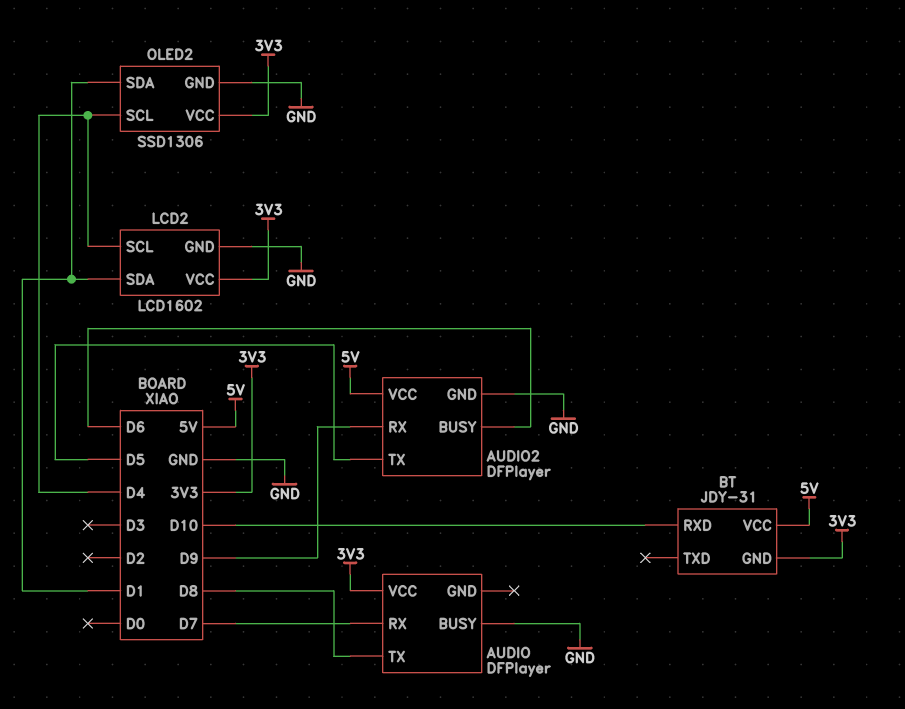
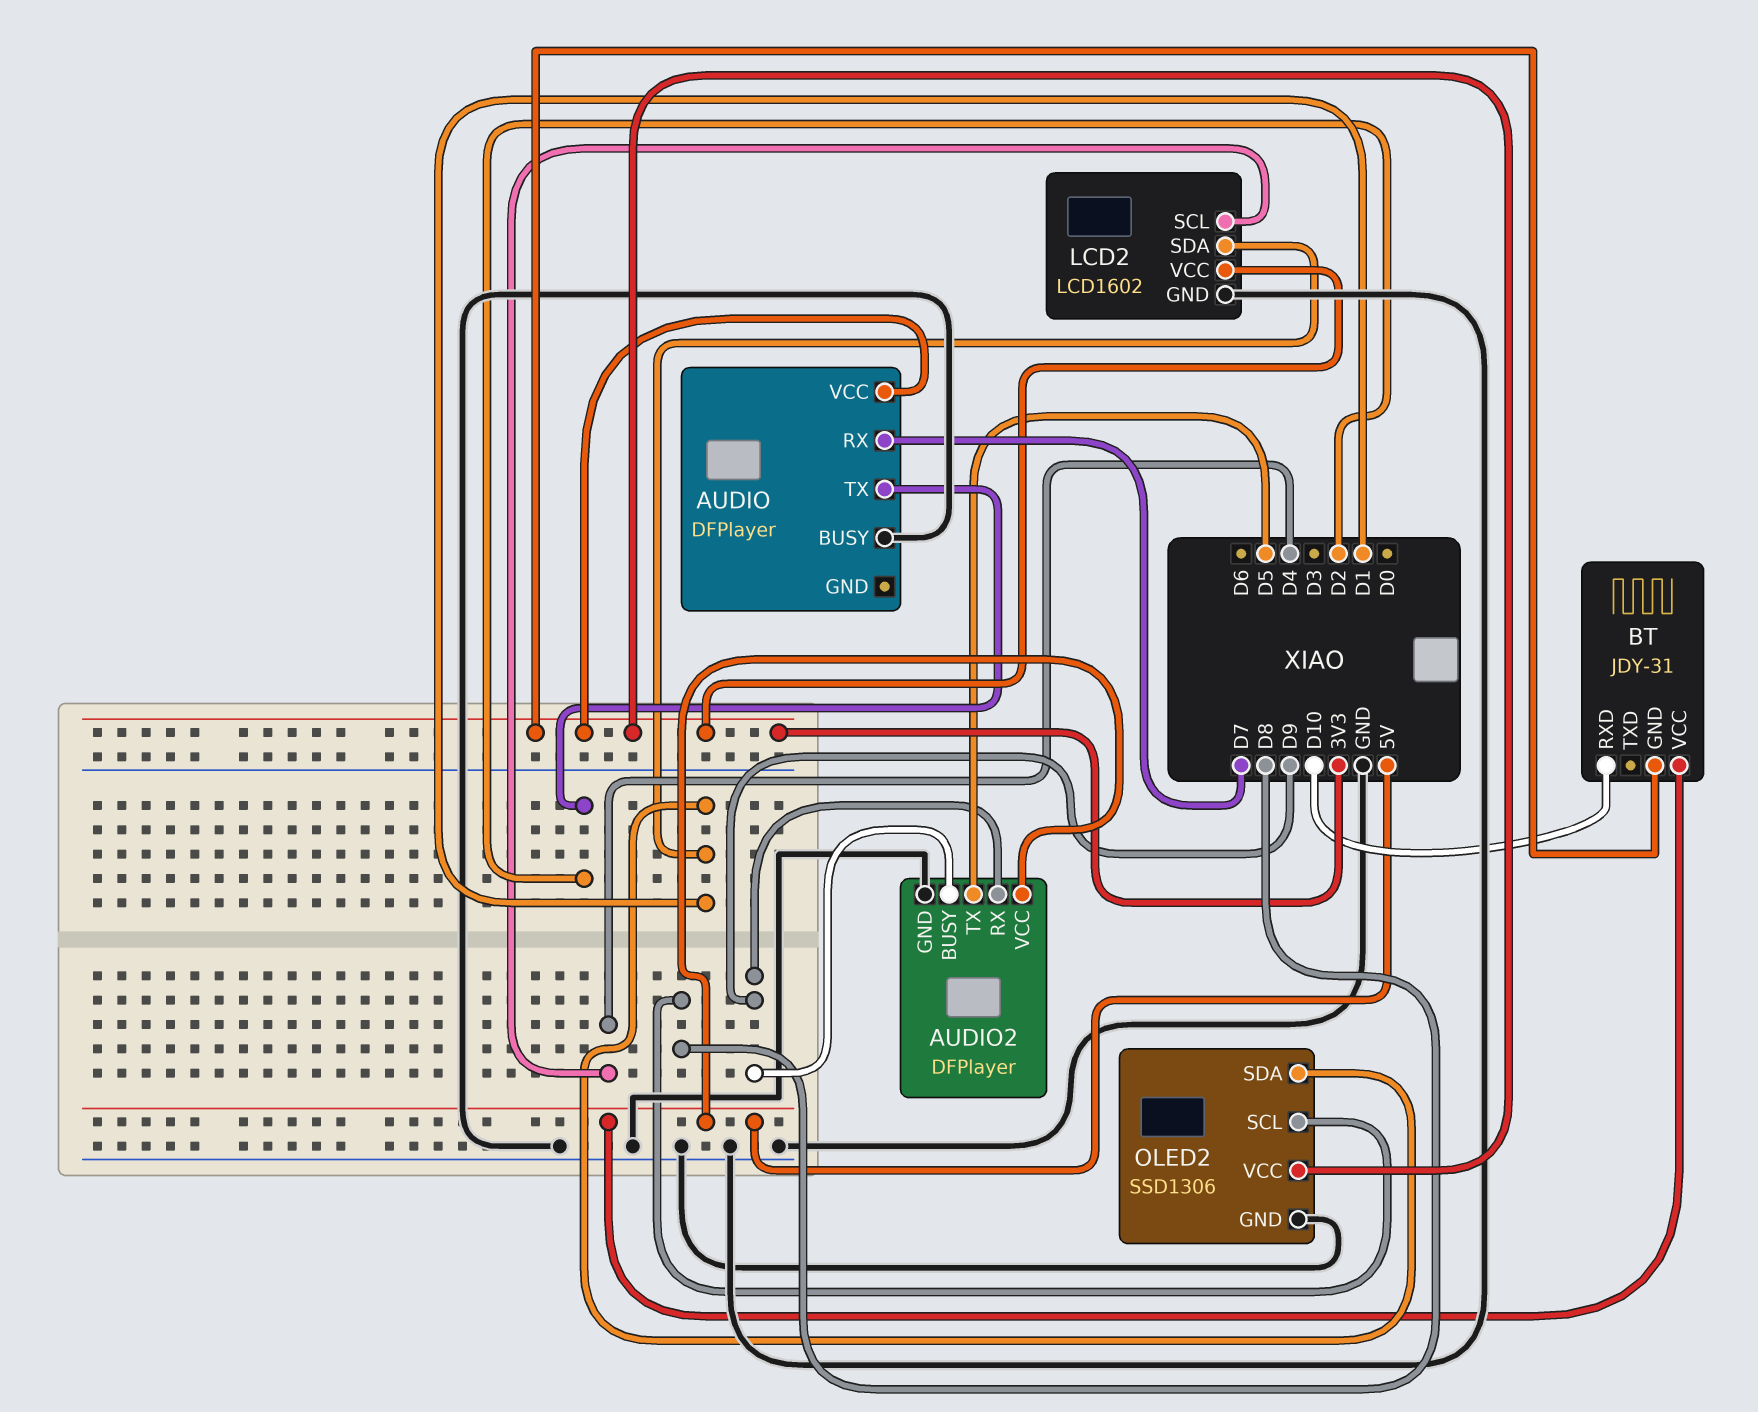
AUDIO pin TX: D8 -> D2
AUDIO2 pin BUSY: D6 -> D9
OLED2 pin SCL: D4 -> D8

